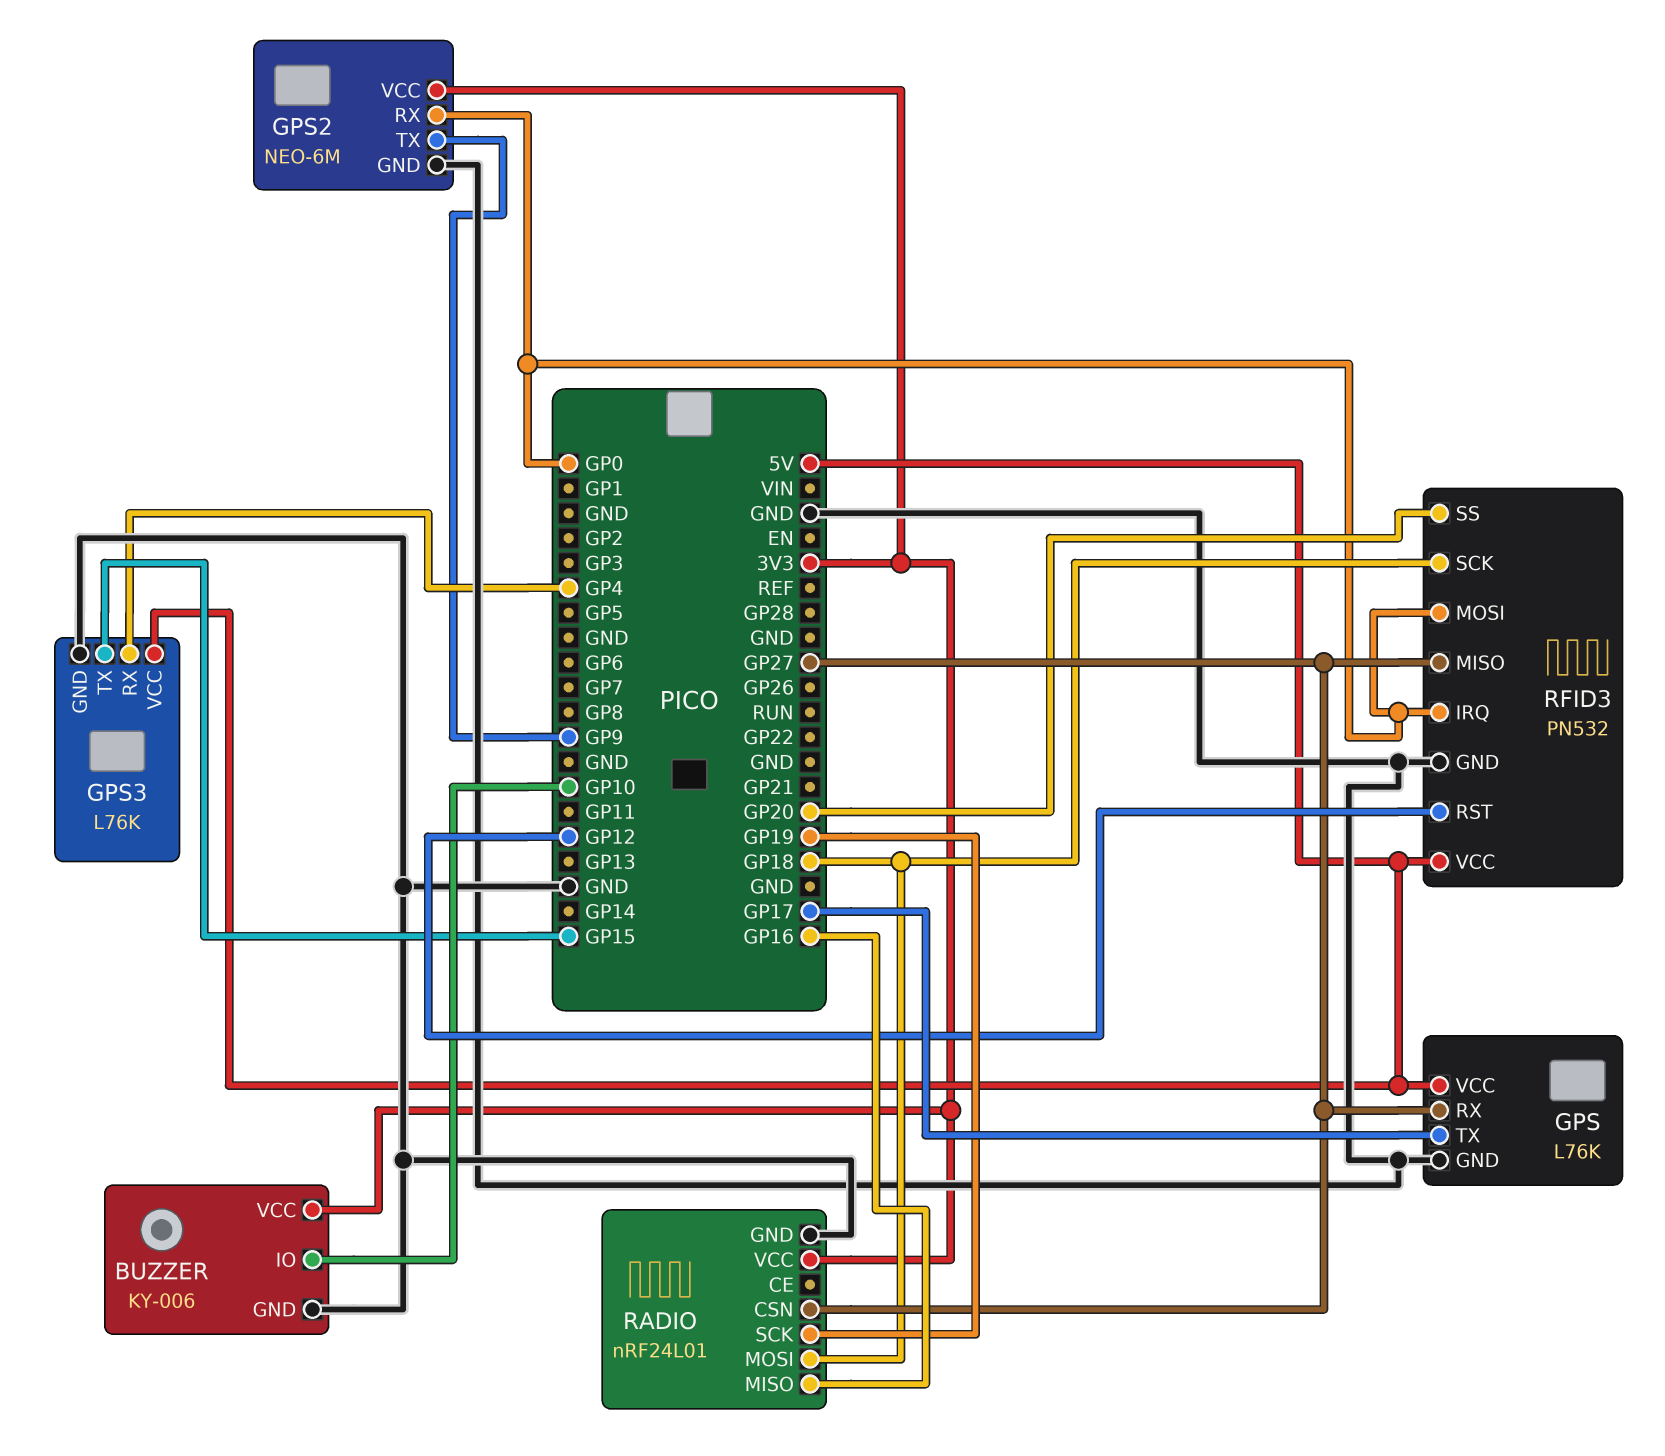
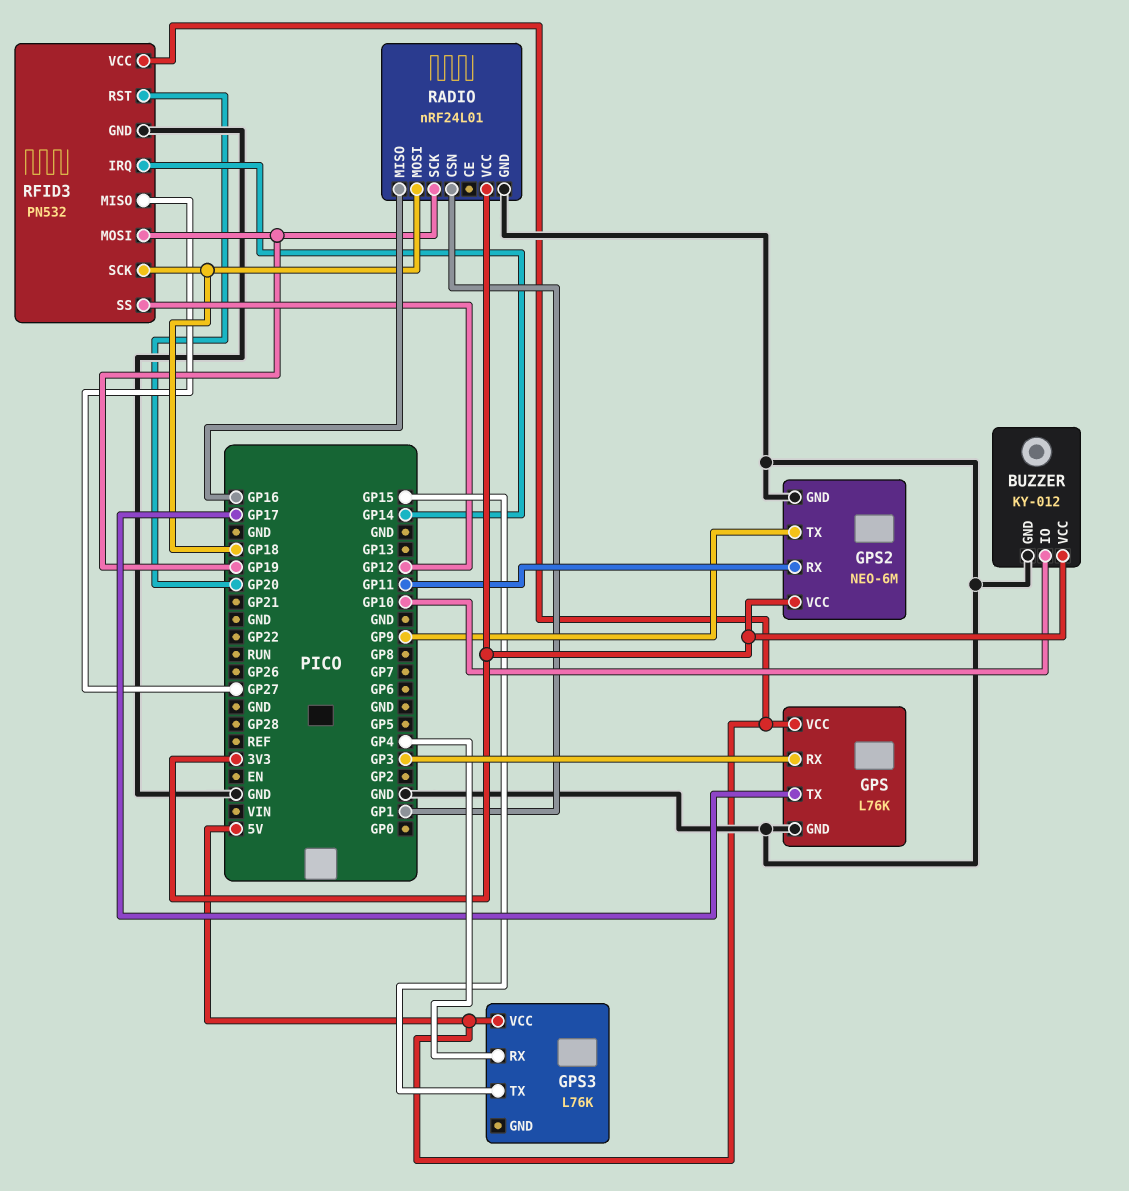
BUZZER: KY-006 -> KY-012
GPS pin RX: GP27 -> GP3
GPS2 pin RX: GP0 -> GP11
GPS3 pin GND: GND -> none
RADIO pin CSN: GP27 -> GP1
RFID3 pin IRQ: GP0 -> GP14
RFID3 pin MOSI: GP0 -> GP19
RFID3 pin RST: GP12 -> GP20
RFID3 pin SS: GP20 -> GP12

